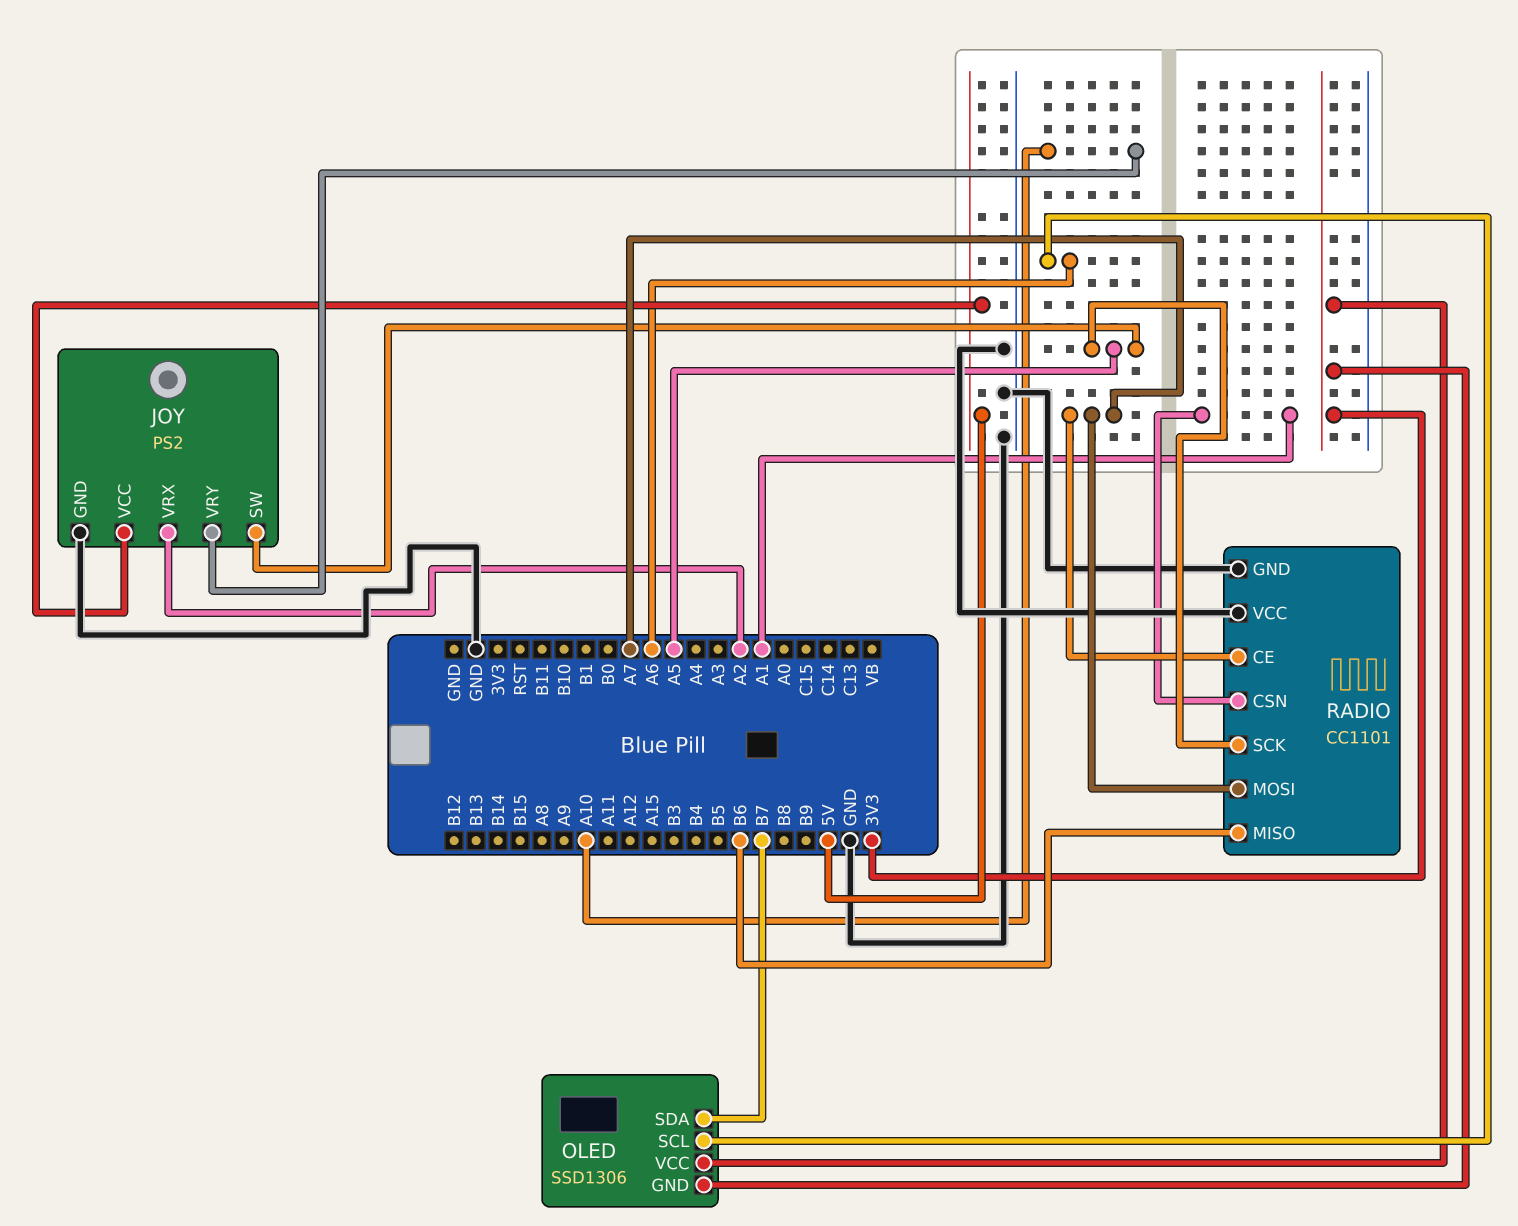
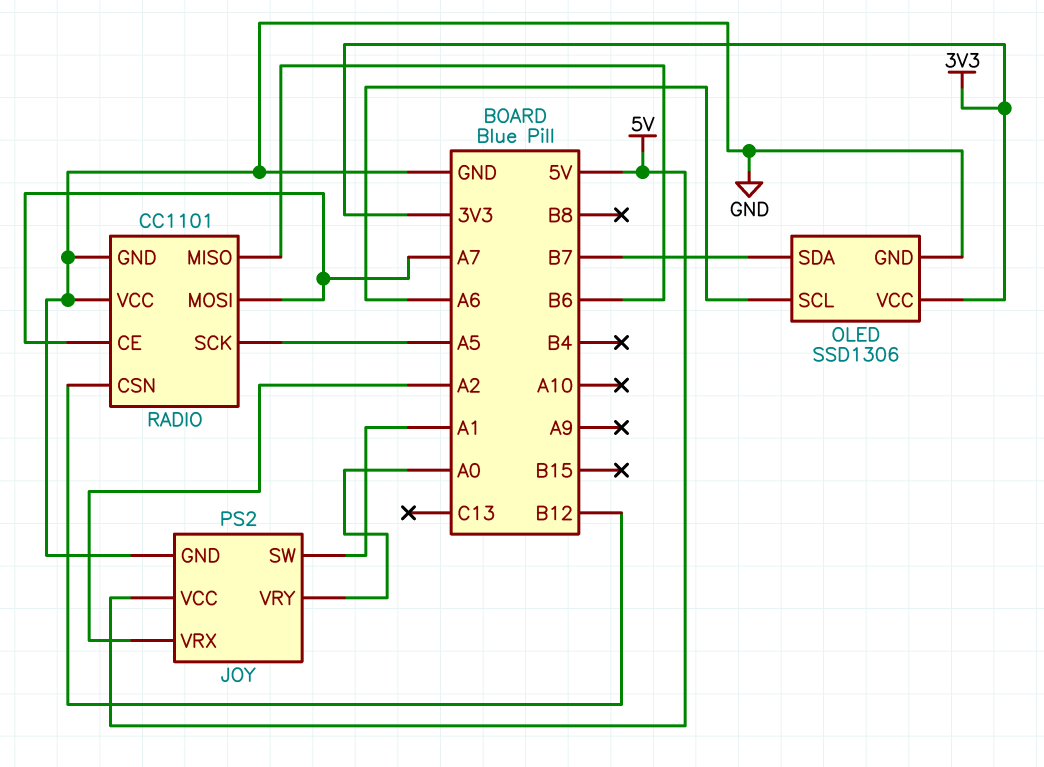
JOY pin SW: A5 -> A1
JOY pin VRY: A10 -> A0
OLED pin GND: 3V3 -> GND
RADIO pin CSN: A1 -> B12

